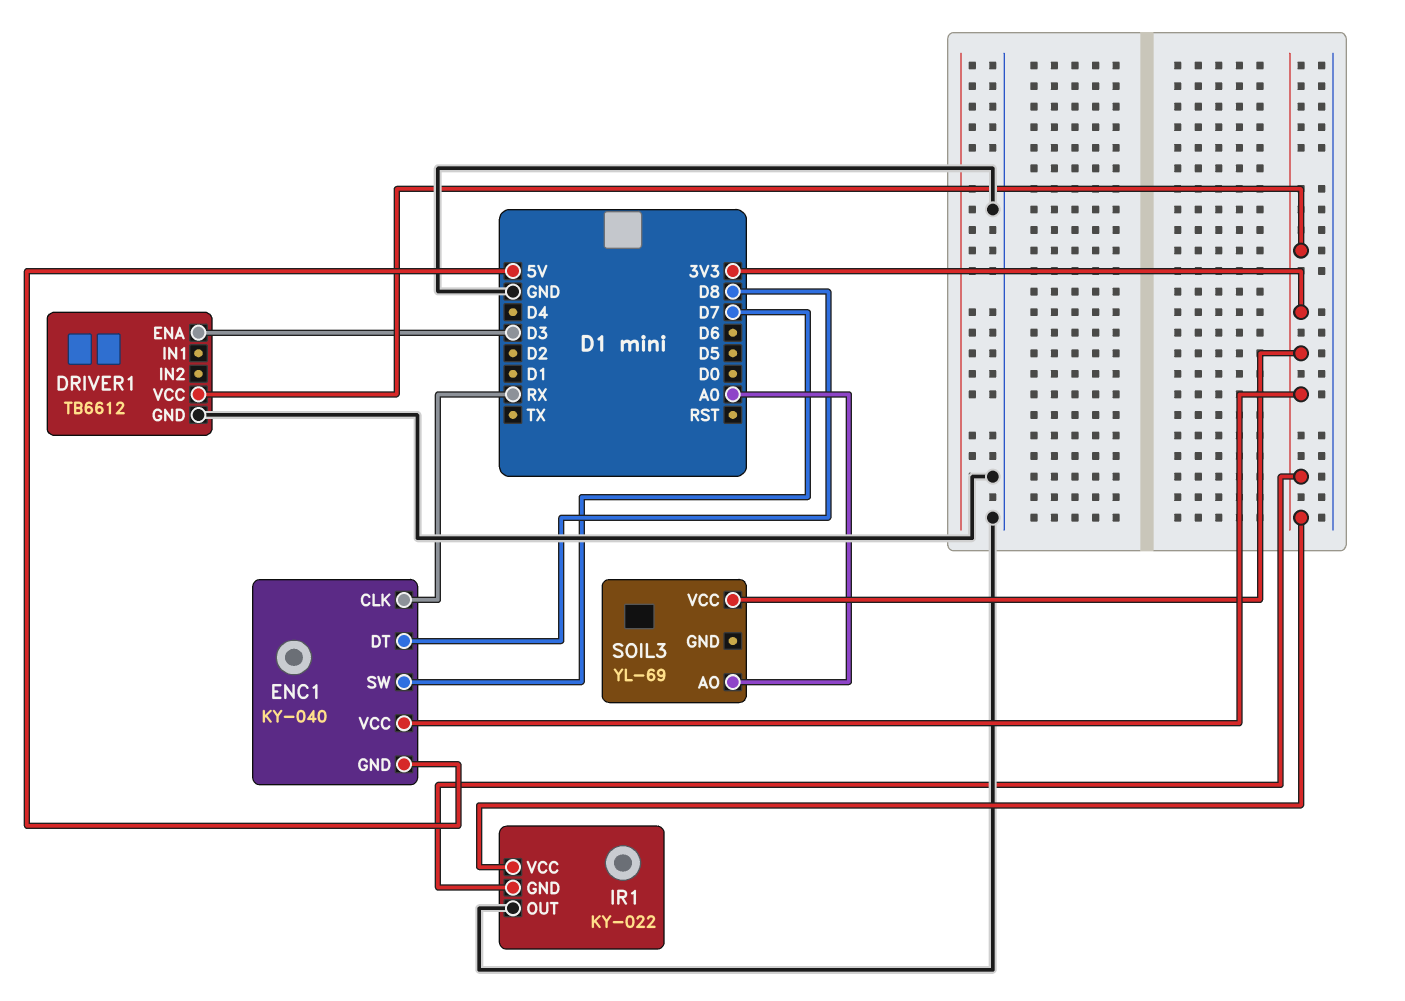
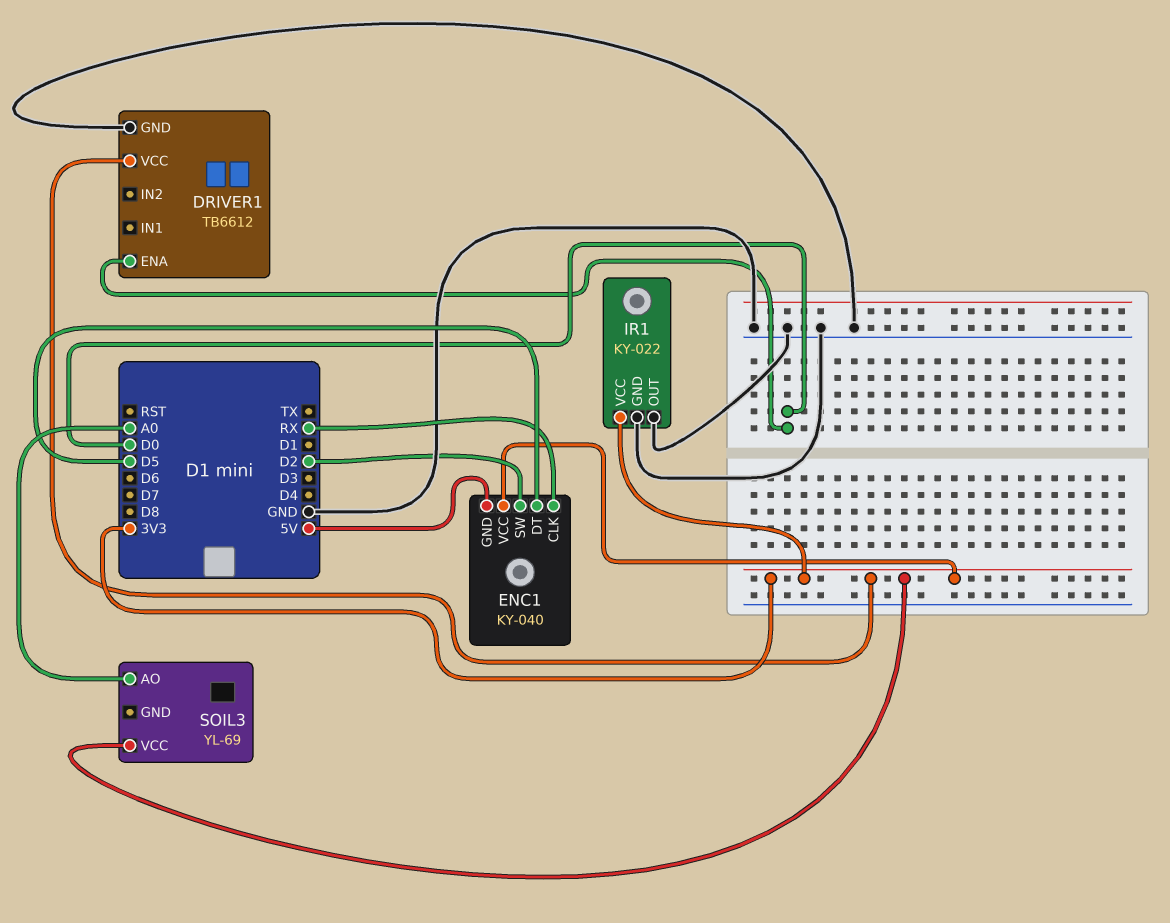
DRIVER1 pin ENA: D3 -> D0
ENC1 pin DT: D8 -> D5
ENC1 pin SW: D7 -> D2
IR1 pin GND: 3V3 -> GND

